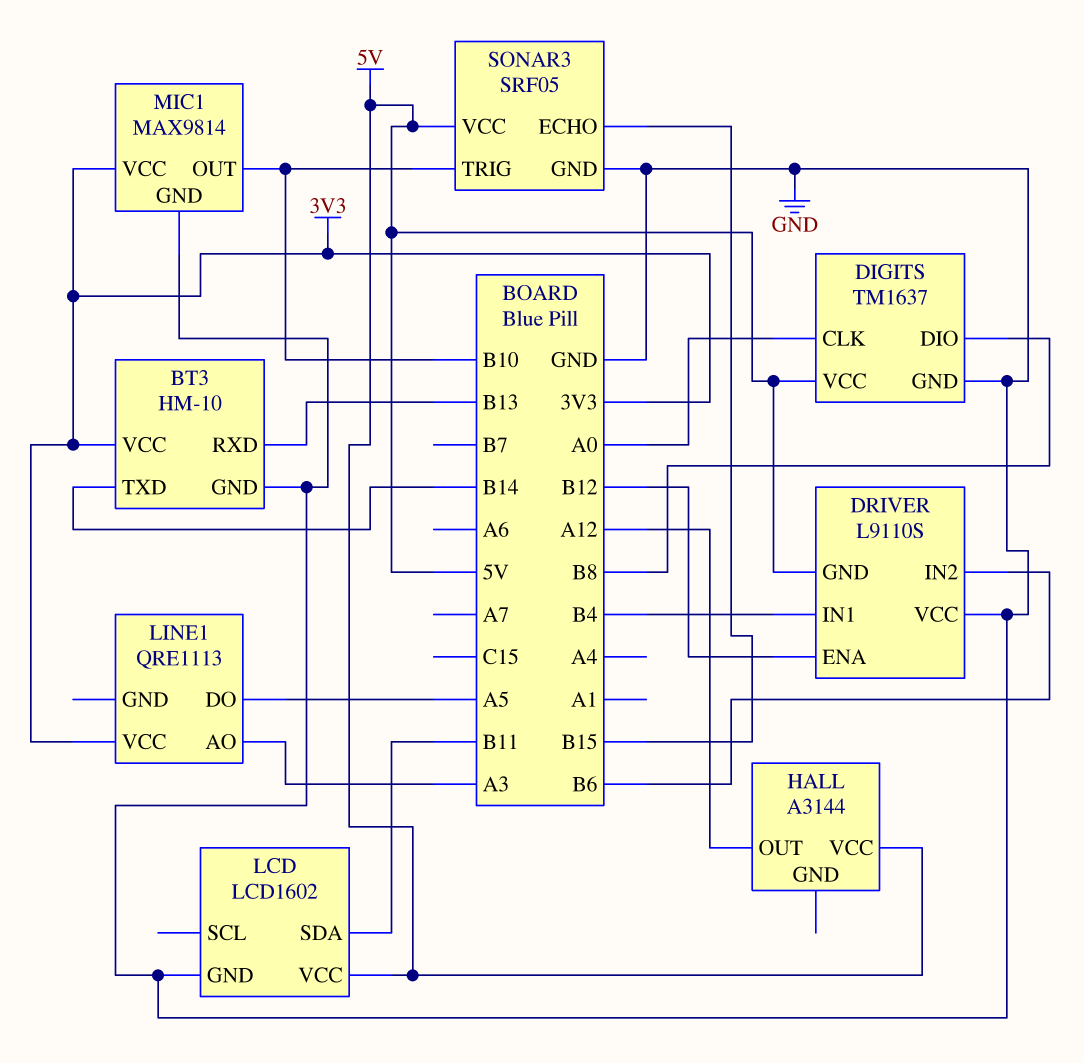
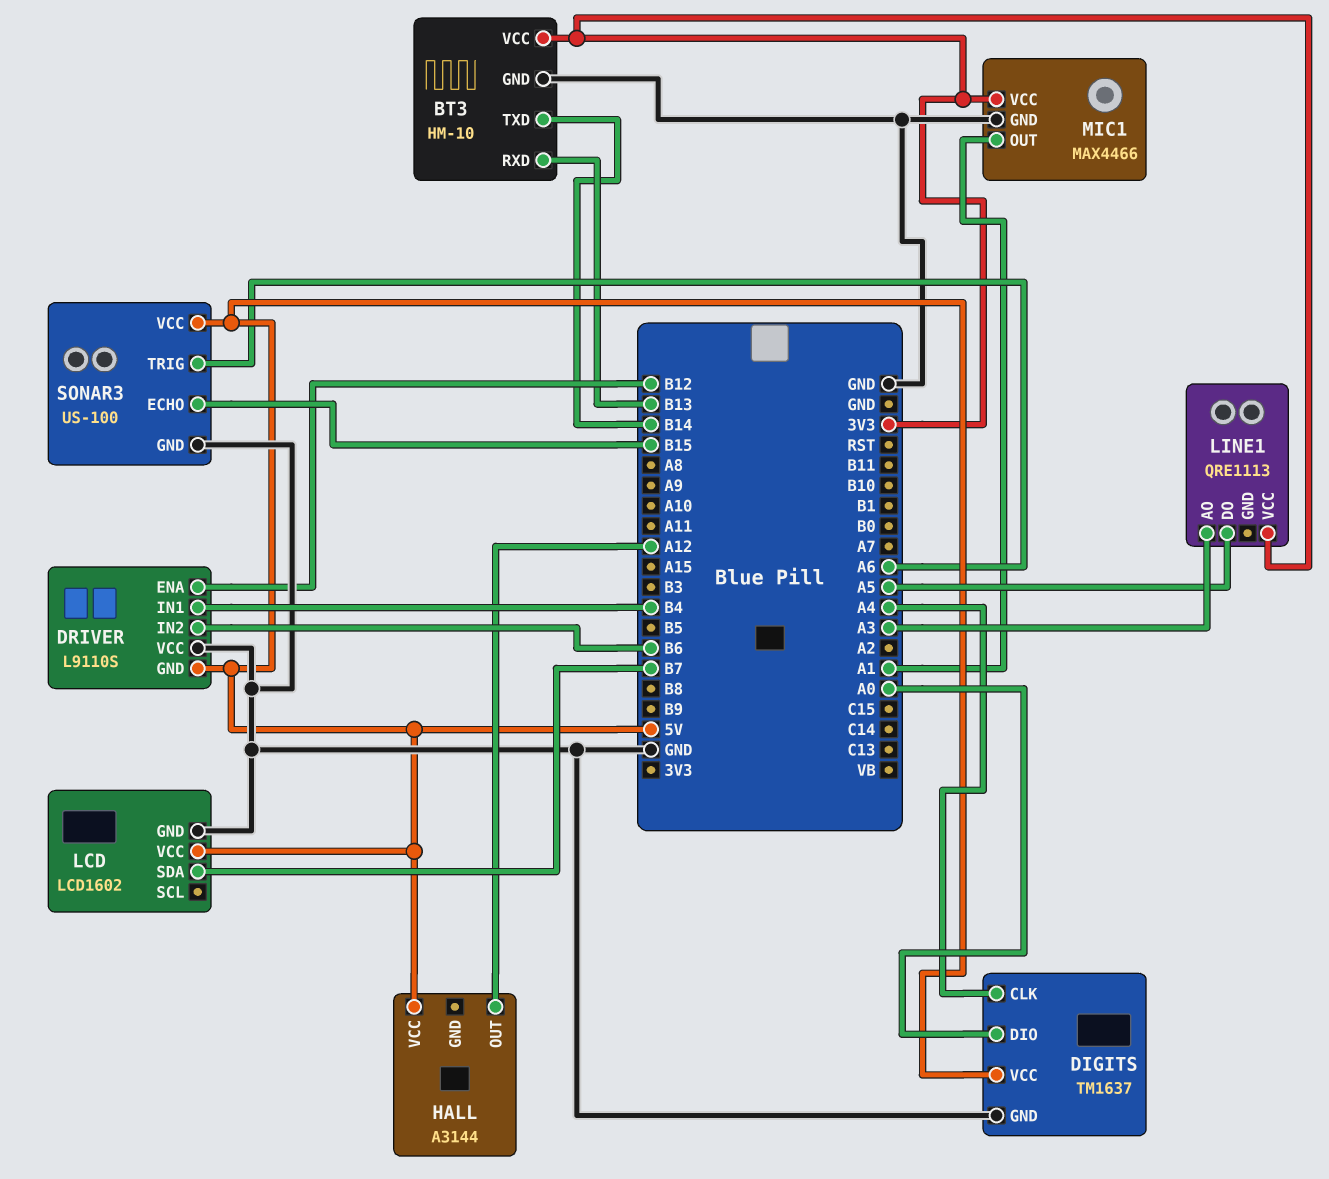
DIGITS pin CLK: A0 -> A4
DIGITS pin DIO: B8 -> A0
LCD pin SDA: B11 -> B7
MIC1: MAX9814 -> MAX4466
MIC1 pin OUT: B10 -> A1
SONAR3: SRF05 -> US-100
SONAR3 pin TRIG: B10 -> A6

